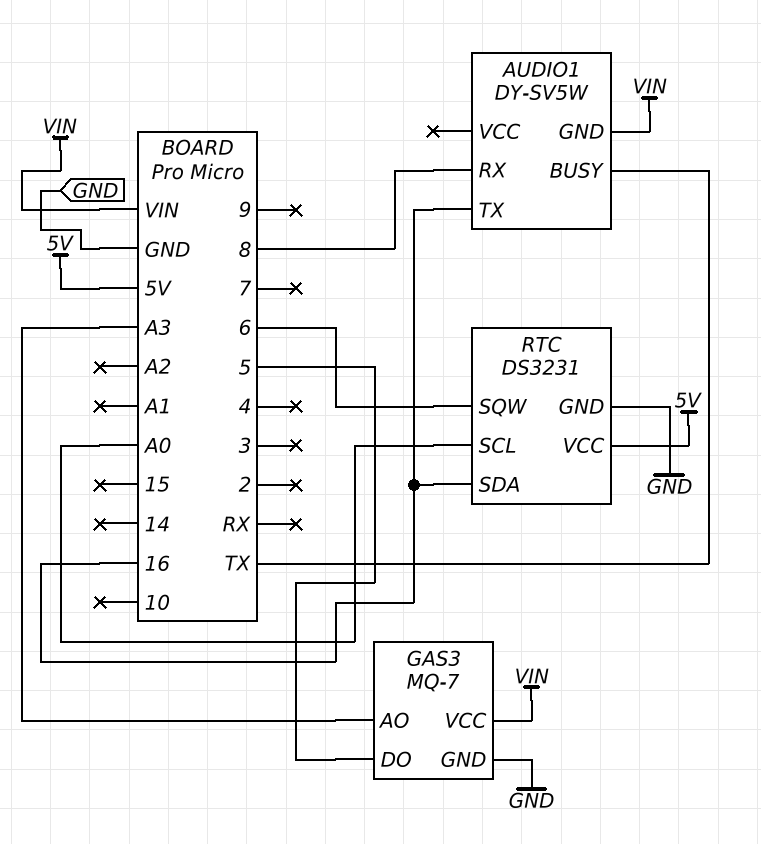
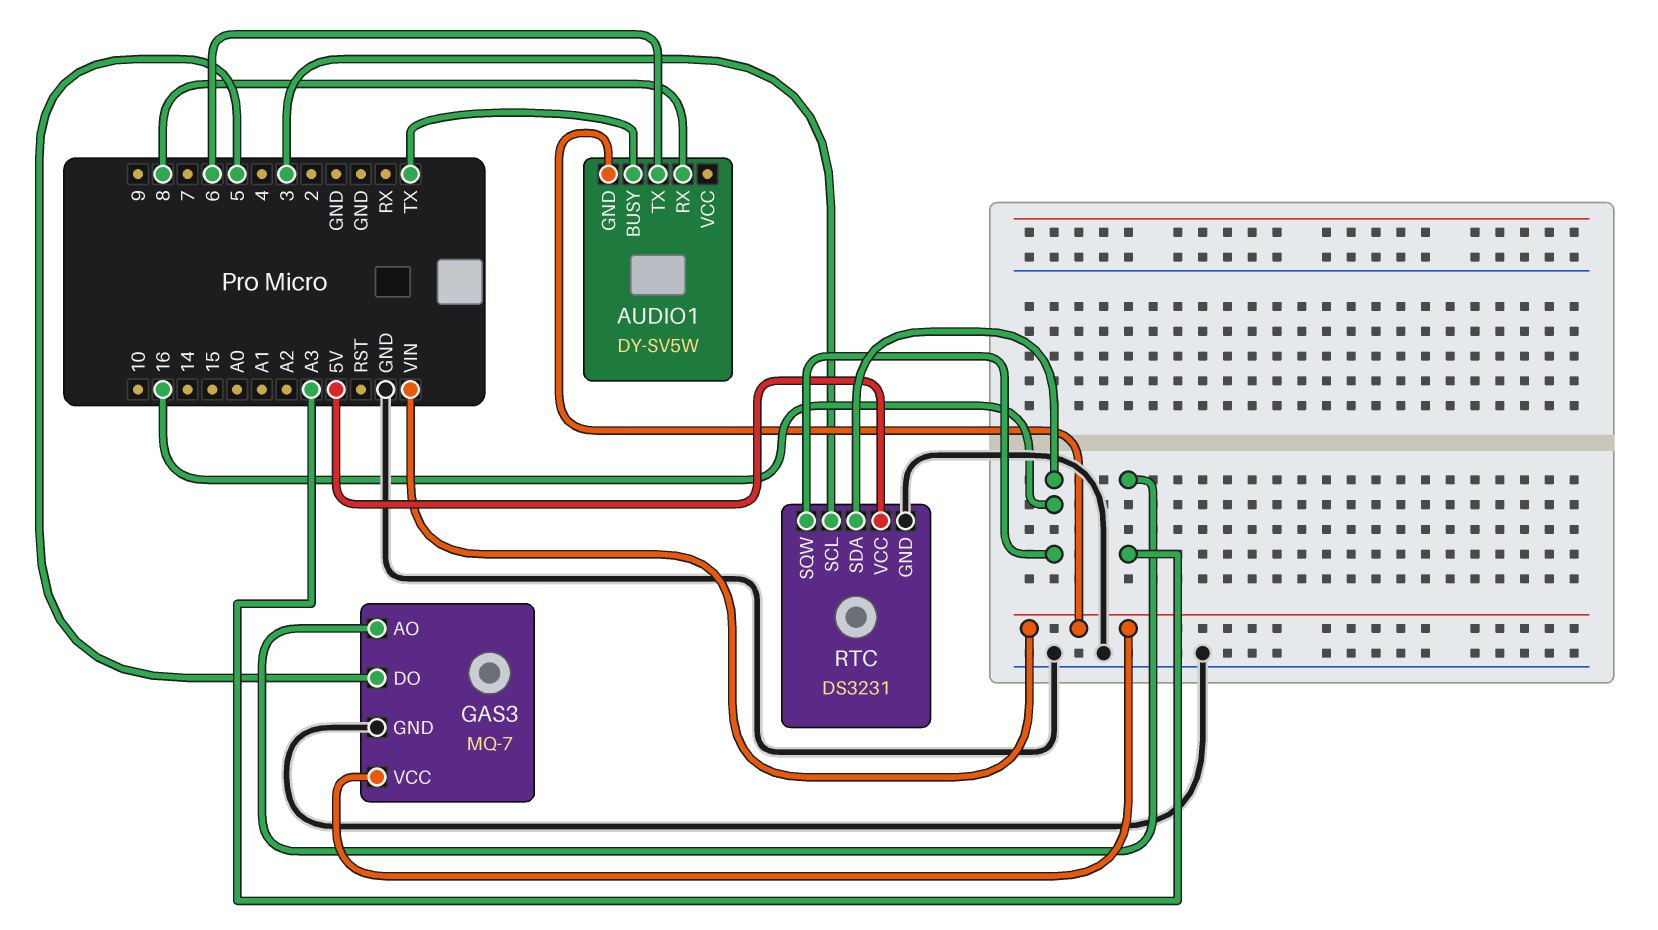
AUDIO1 pin TX: 16 -> 6
RTC pin SCL: A0 -> 3
RTC pin SQW: 6 -> 16

